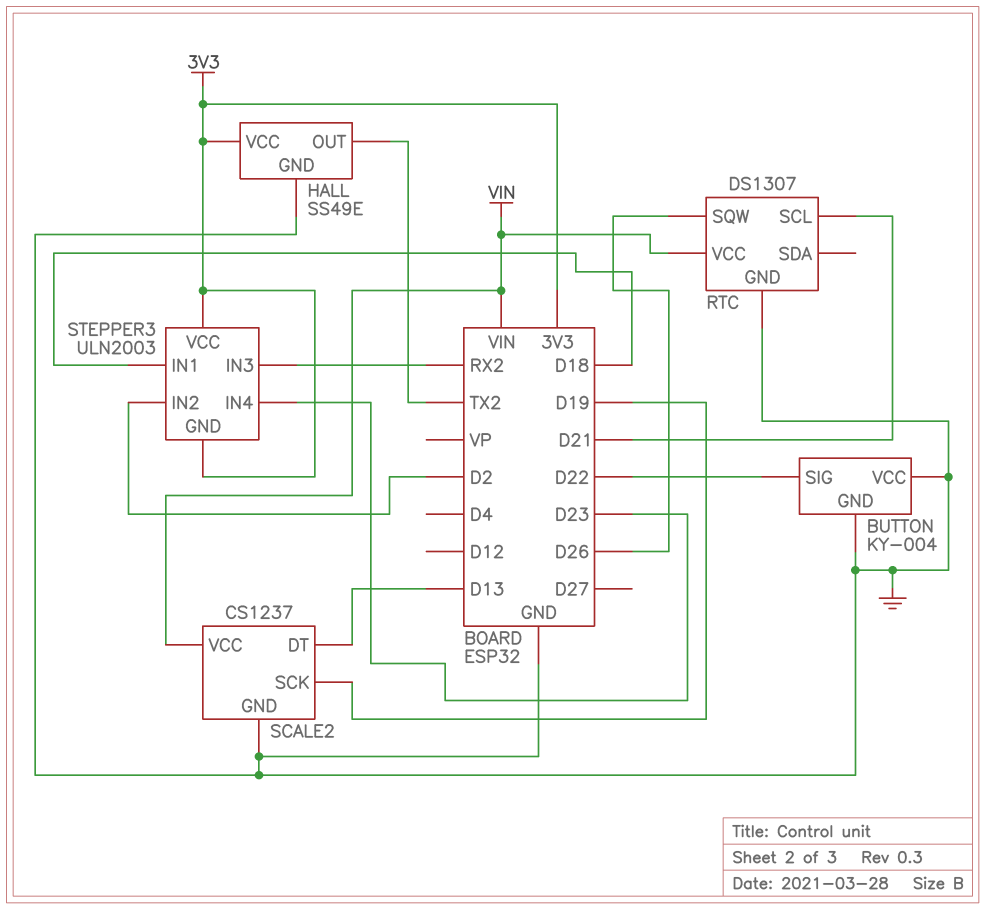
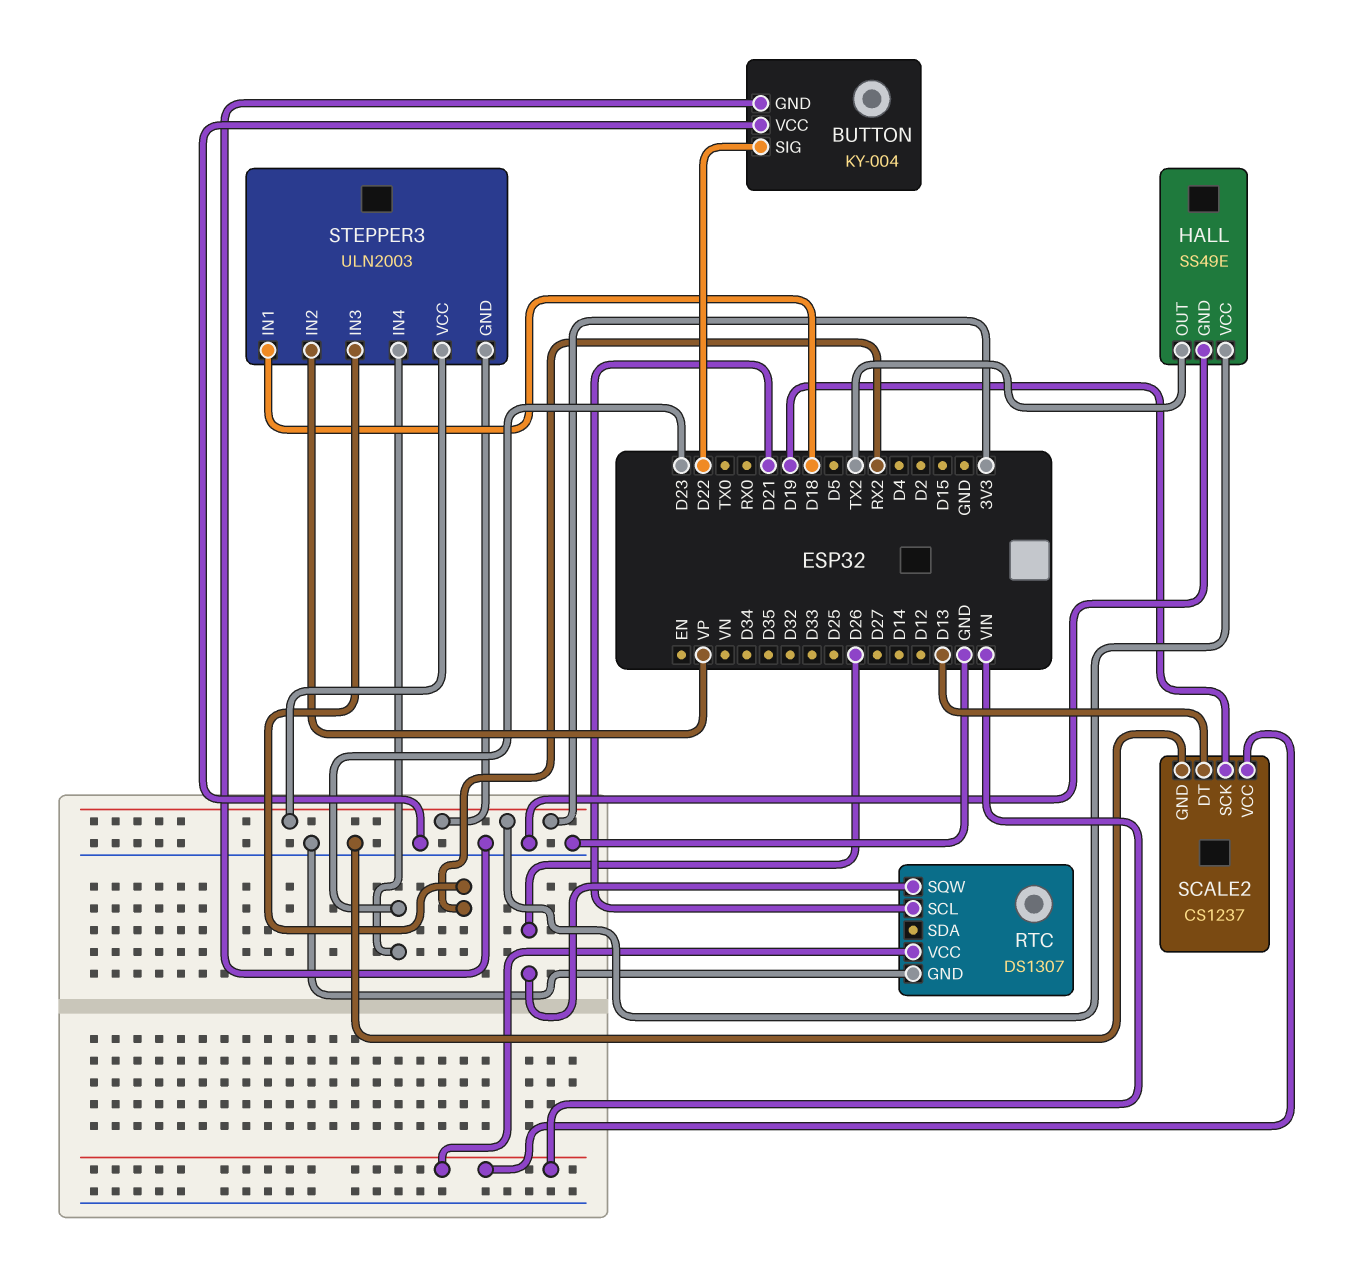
STEPPER3 pin IN2: D2 -> VP

